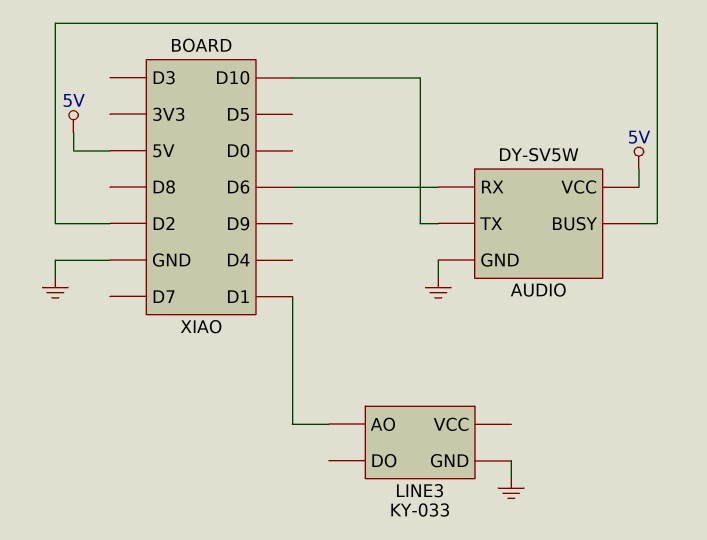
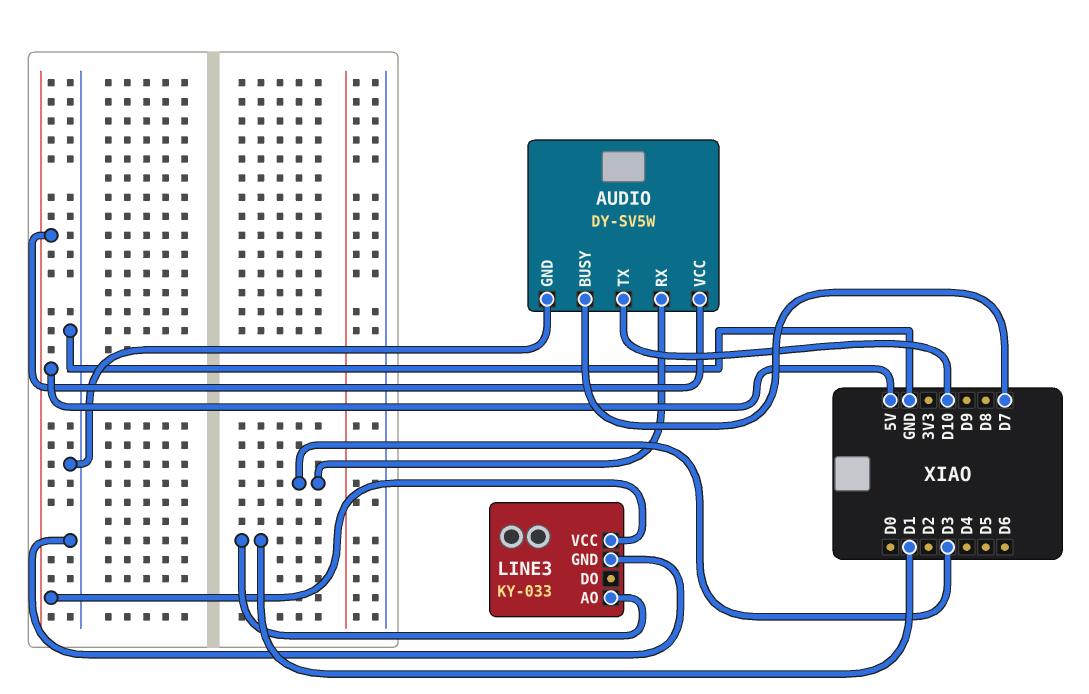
AUDIO pin BUSY: D2 -> D7
AUDIO pin RX: D6 -> D3
LINE3 pin VCC: none -> 5V

